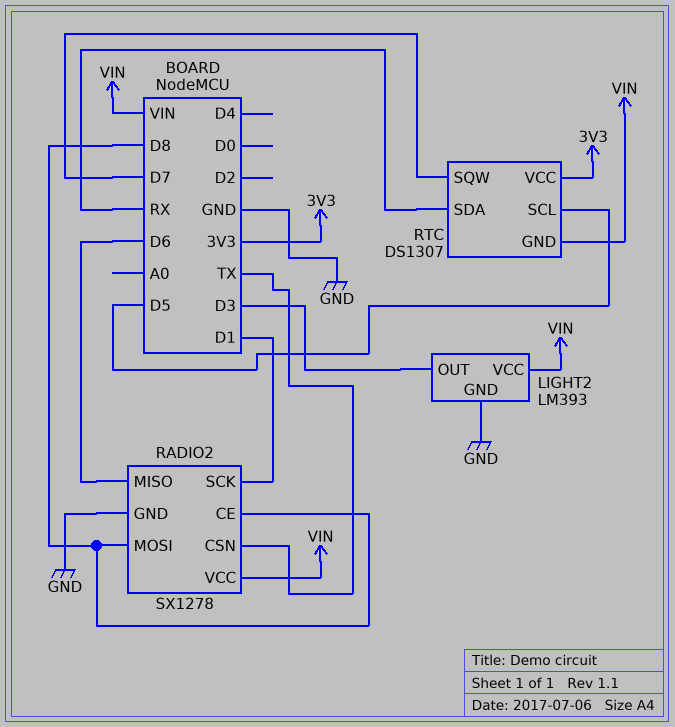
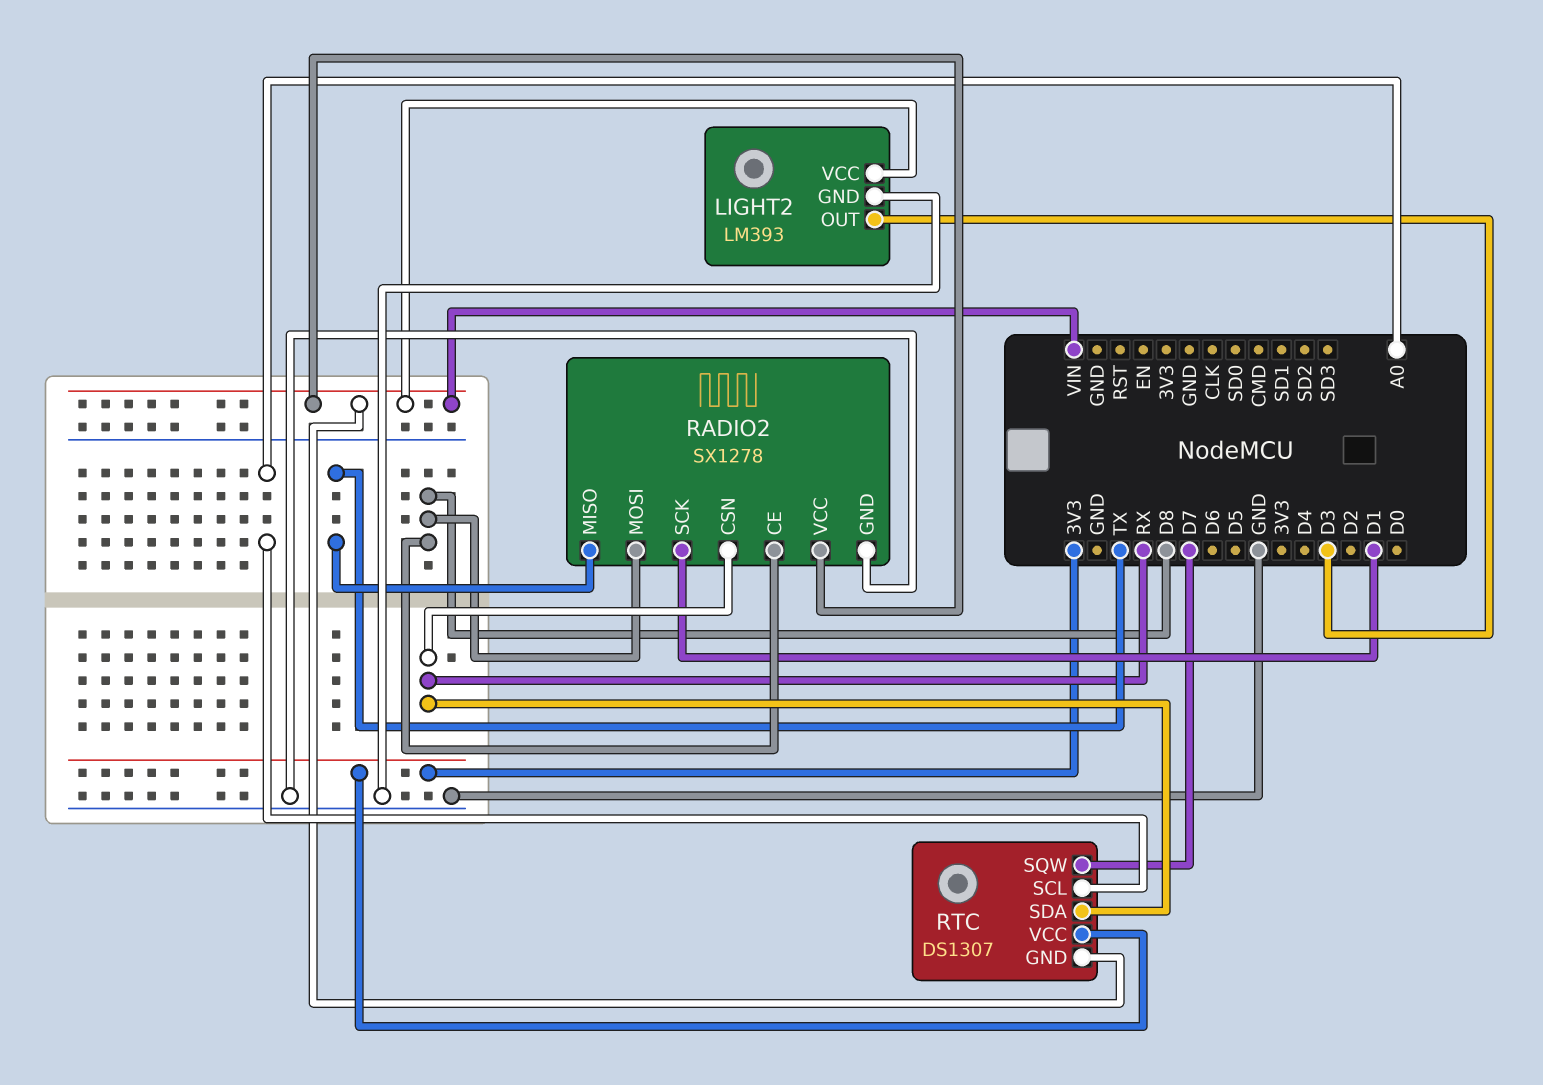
RADIO2 pin CSN: TX -> RX
RADIO2 pin MISO: D6 -> TX
RTC pin SCL: D5 -> A0

